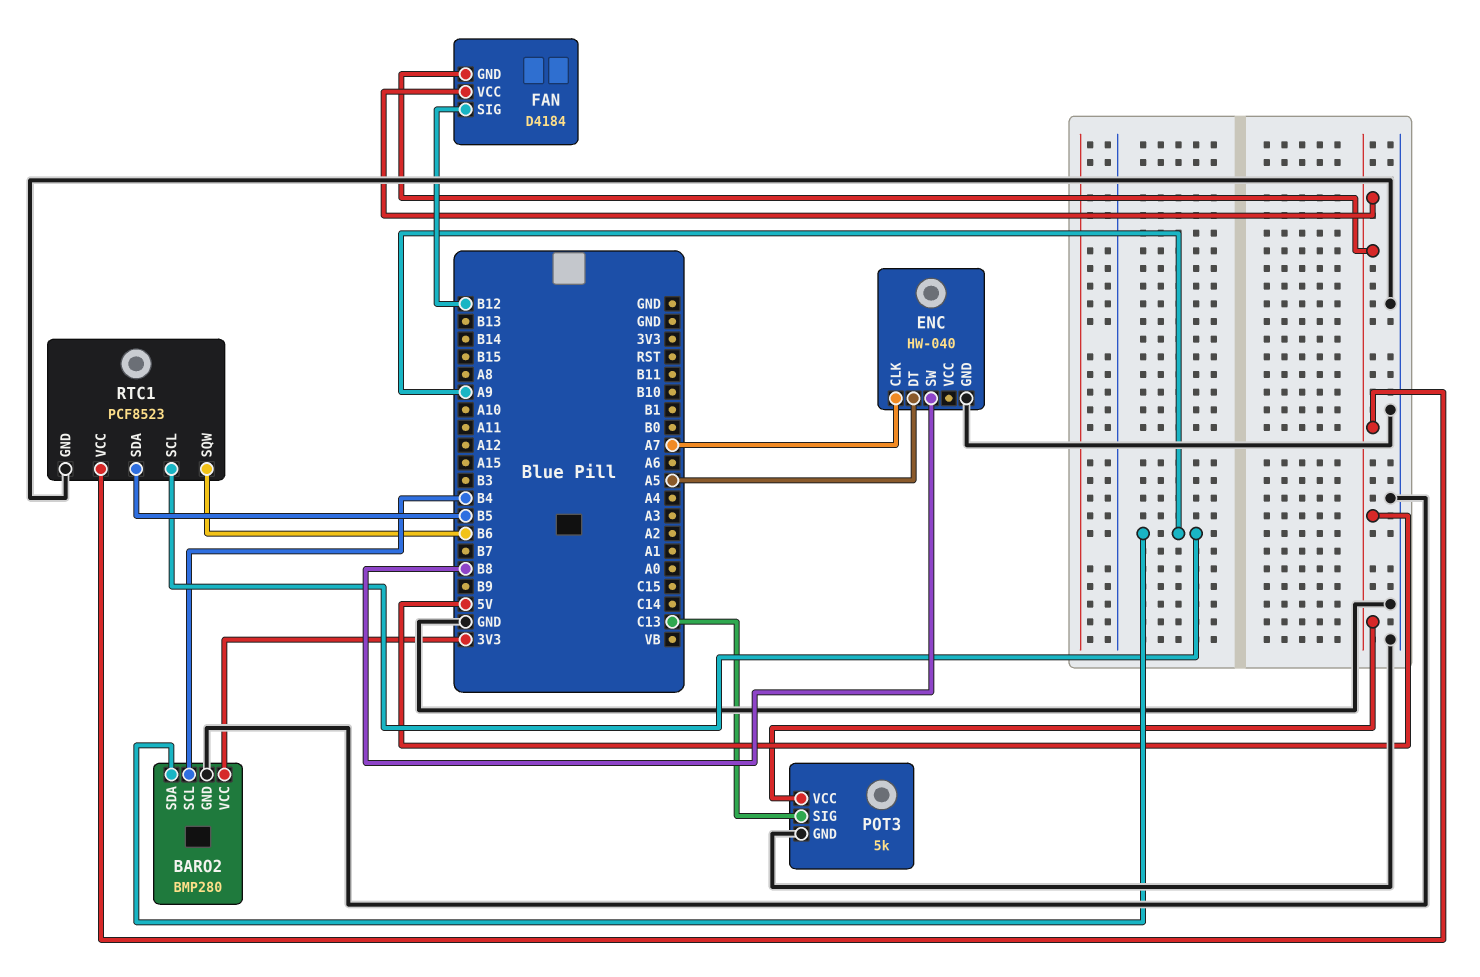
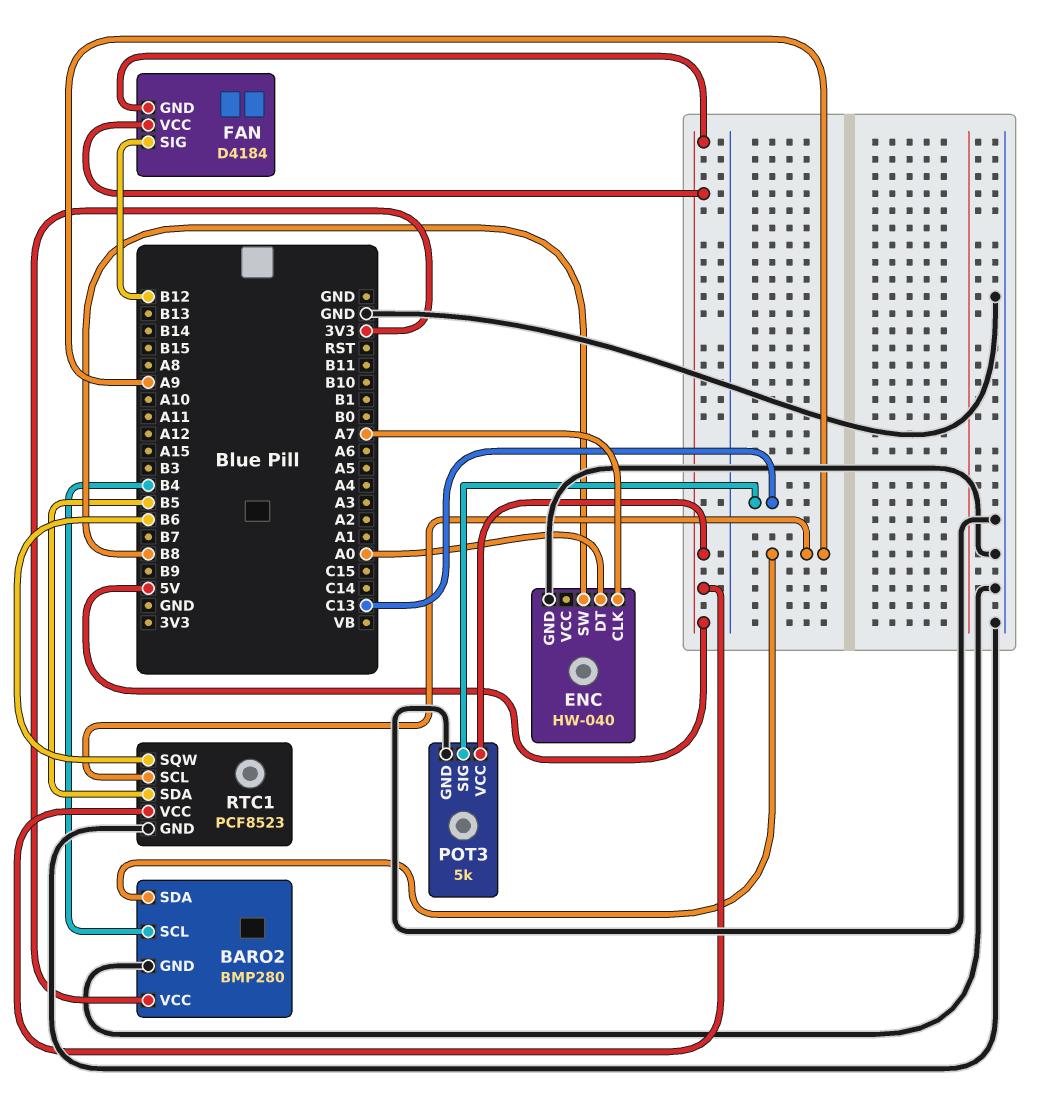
ENC pin DT: A5 -> A0

